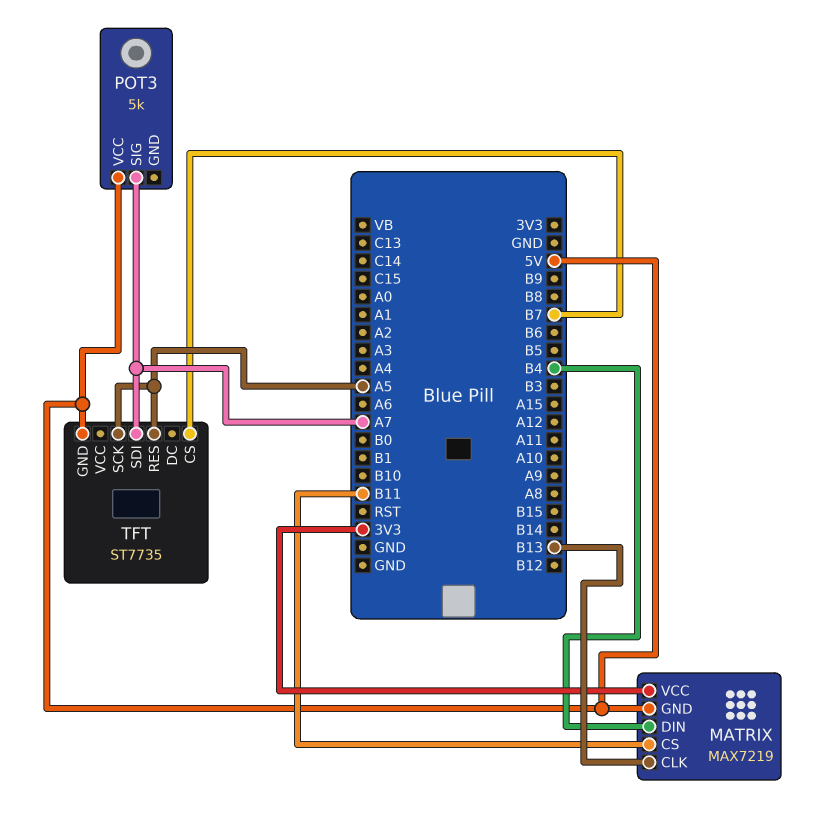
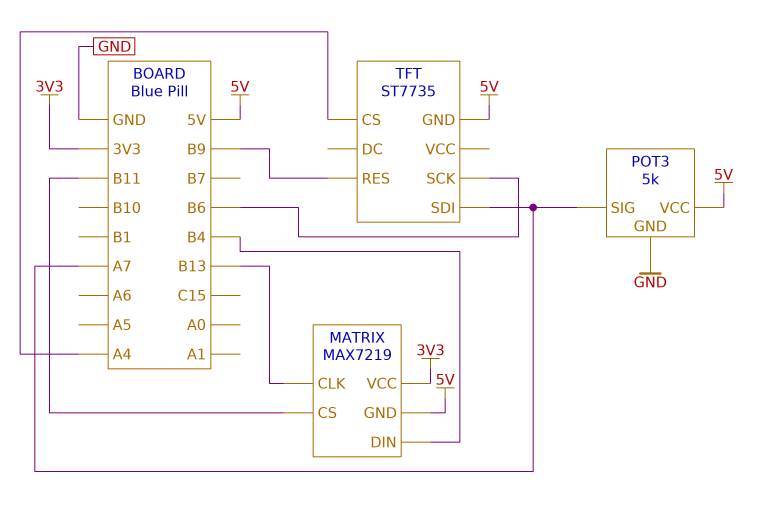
POT3 pin GND: none -> GND
TFT pin CS: B7 -> A4
TFT pin RES: A5 -> B9
TFT pin SCK: A5 -> B6

